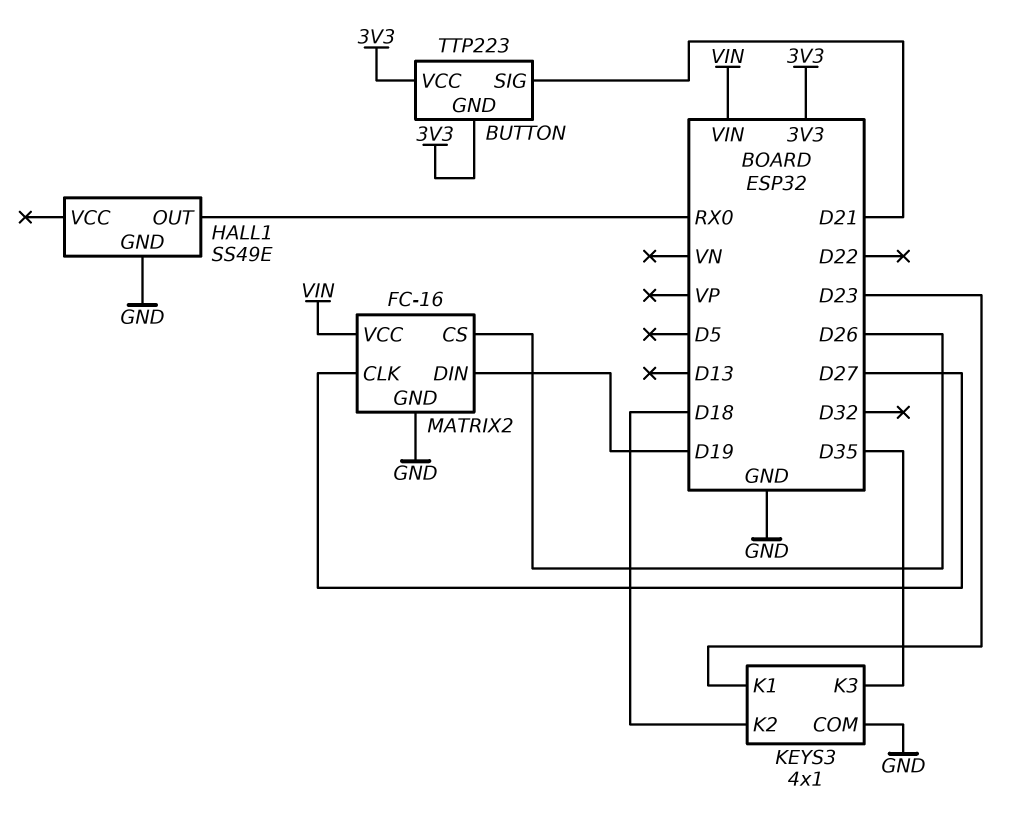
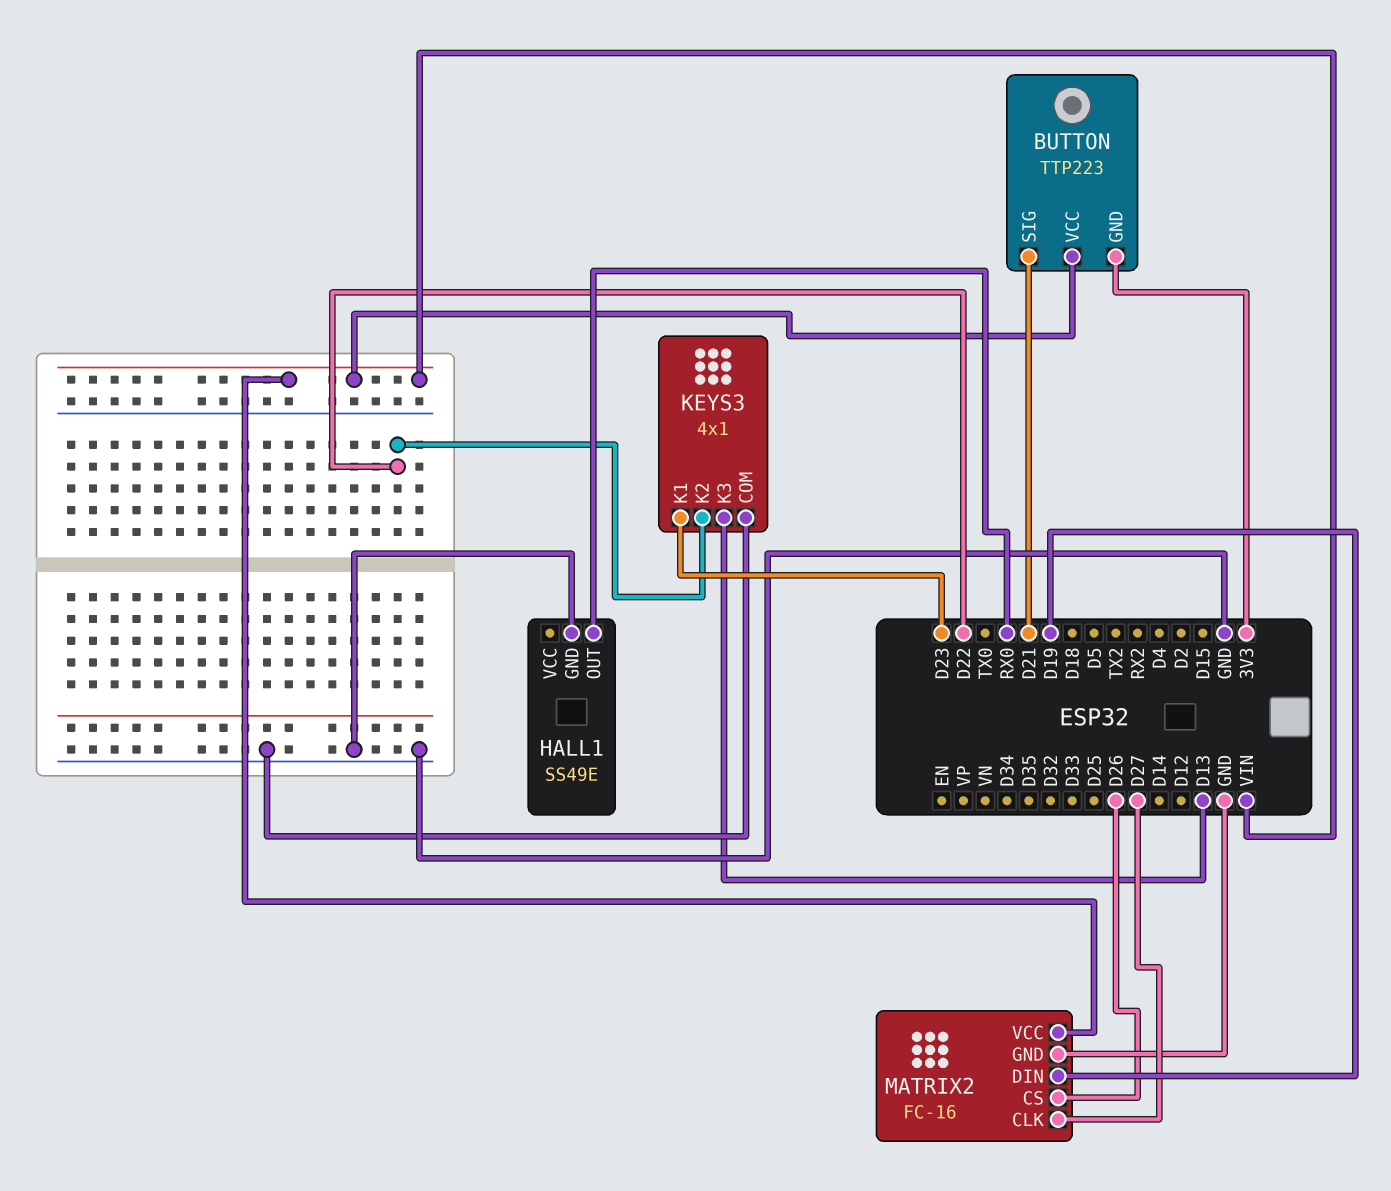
BUTTON pin VCC: 3V3 -> VIN
KEYS3 pin K2: D18 -> D22
KEYS3 pin K3: D35 -> D13

